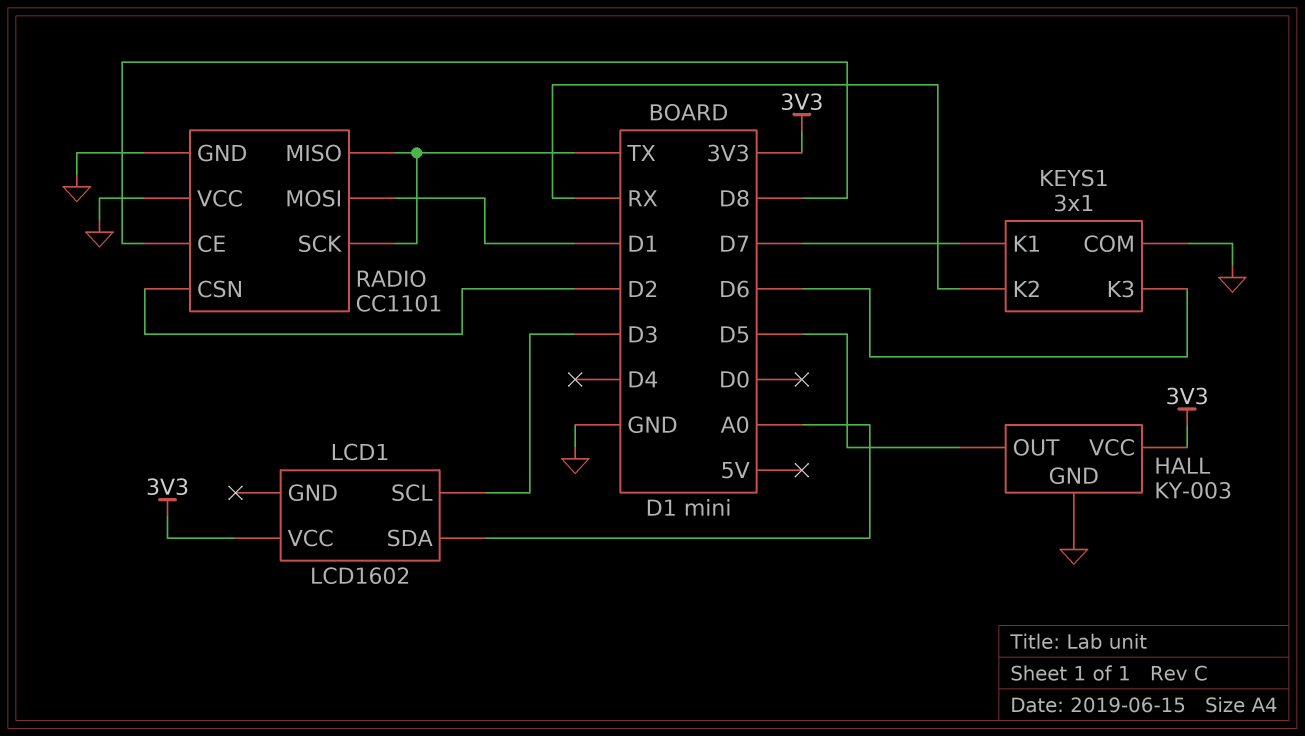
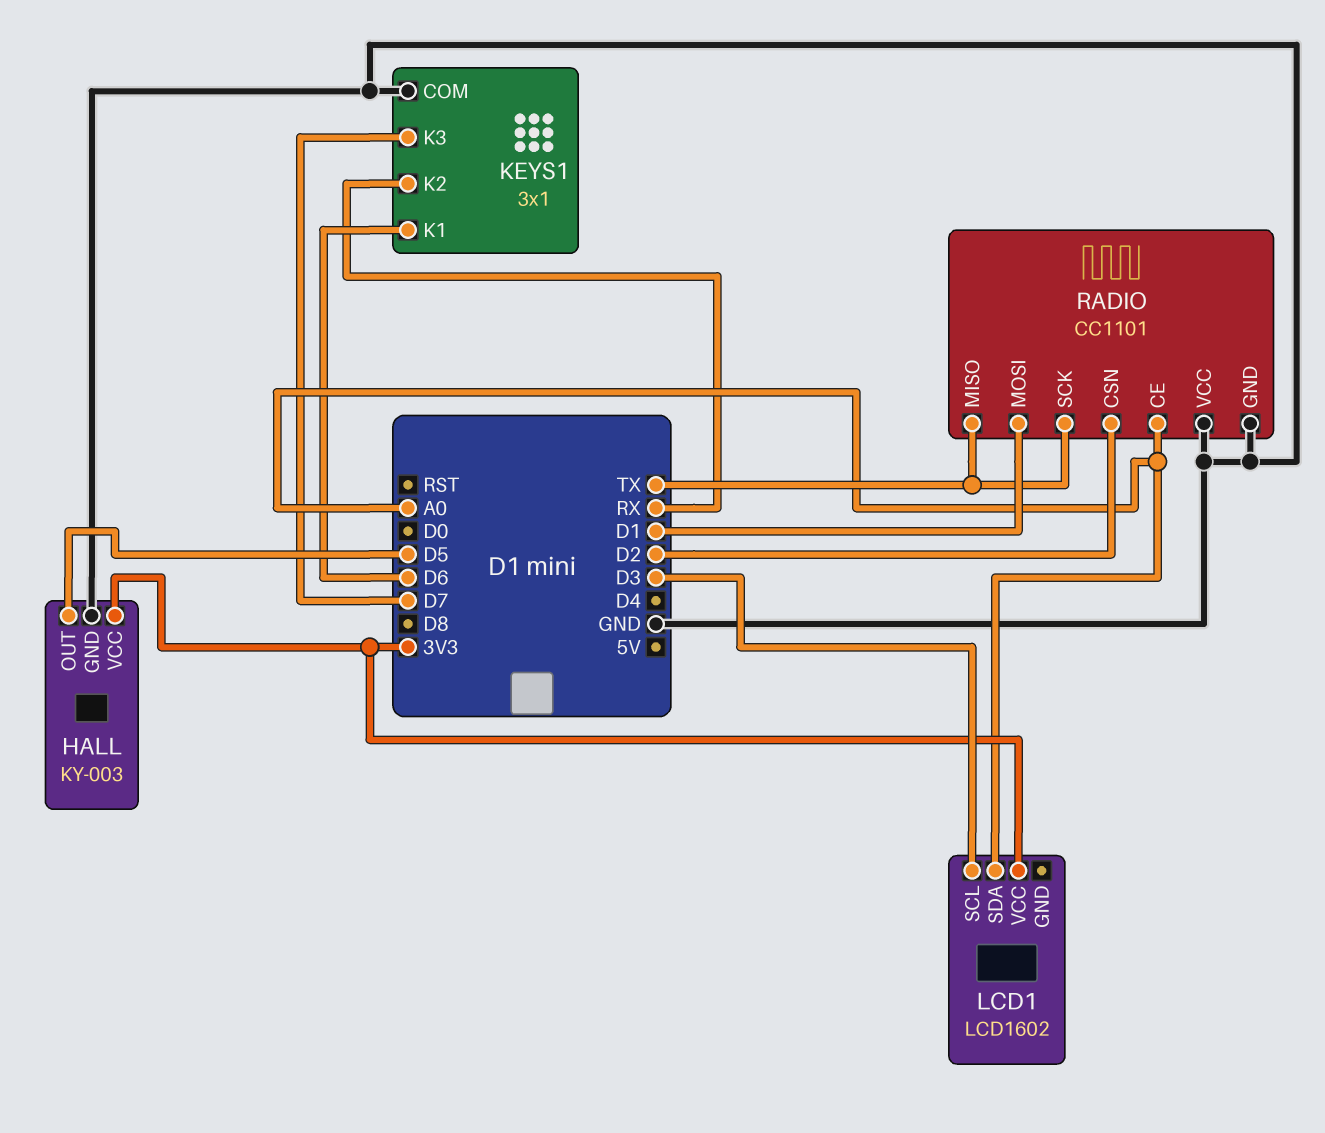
KEYS1 pin K1: D7 -> D6
KEYS1 pin K3: D6 -> D7
RADIO pin CE: D8 -> A0

